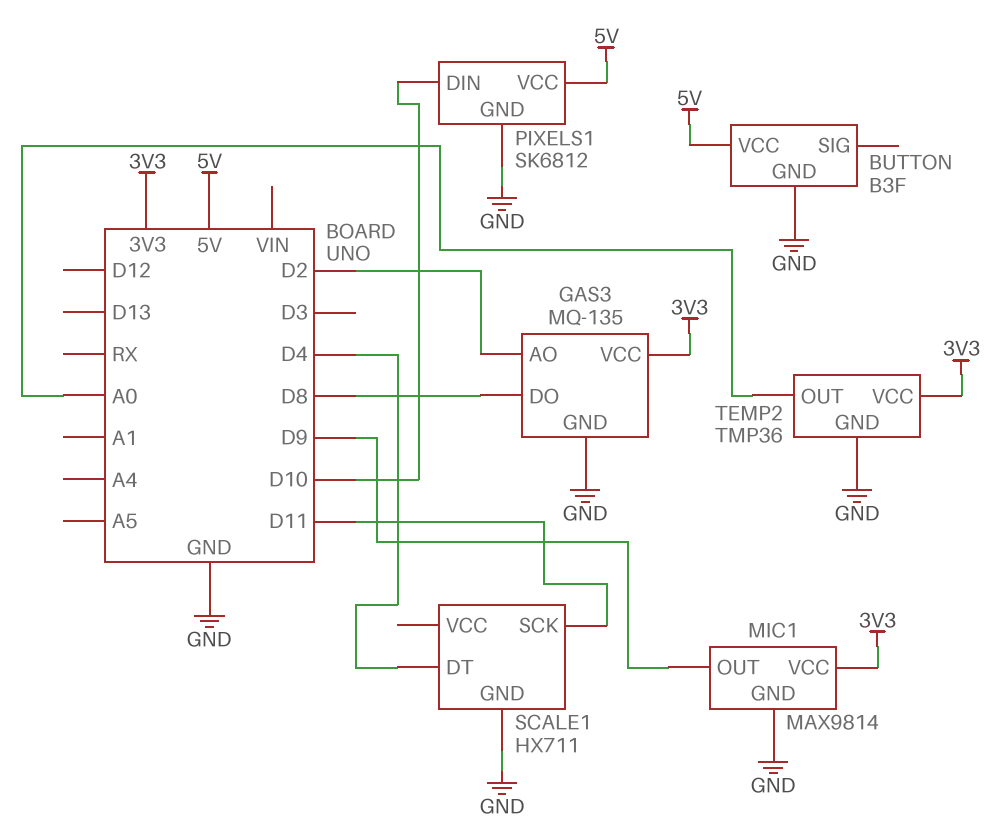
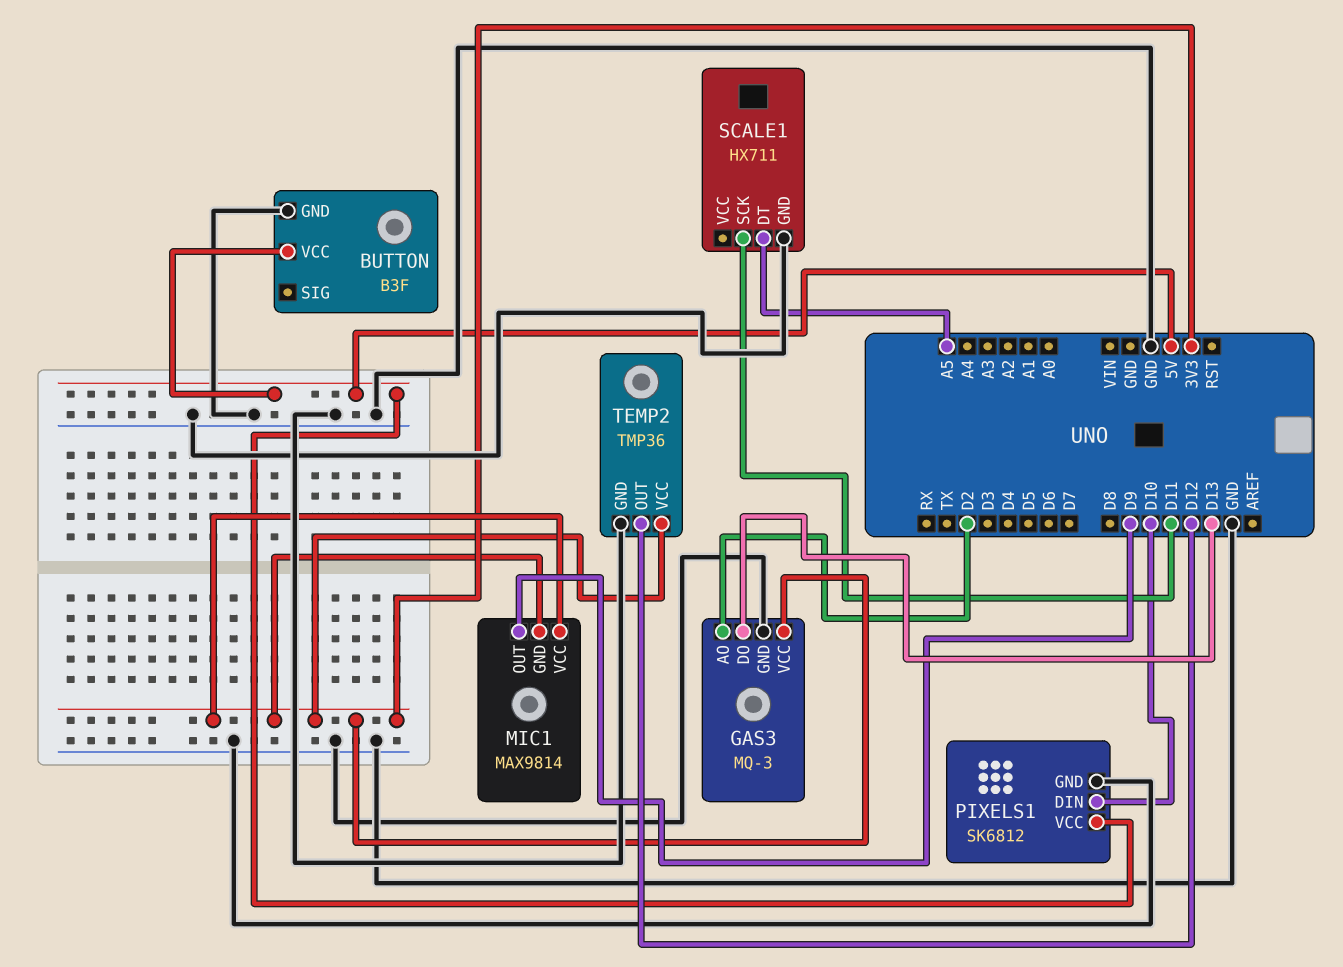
GAS3: MQ-135 -> MQ-3
GAS3 pin DO: D8 -> D13
MIC1 pin GND: GND -> 3V3
SCALE1 pin DT: D4 -> A5
TEMP2 pin OUT: A0 -> D12

